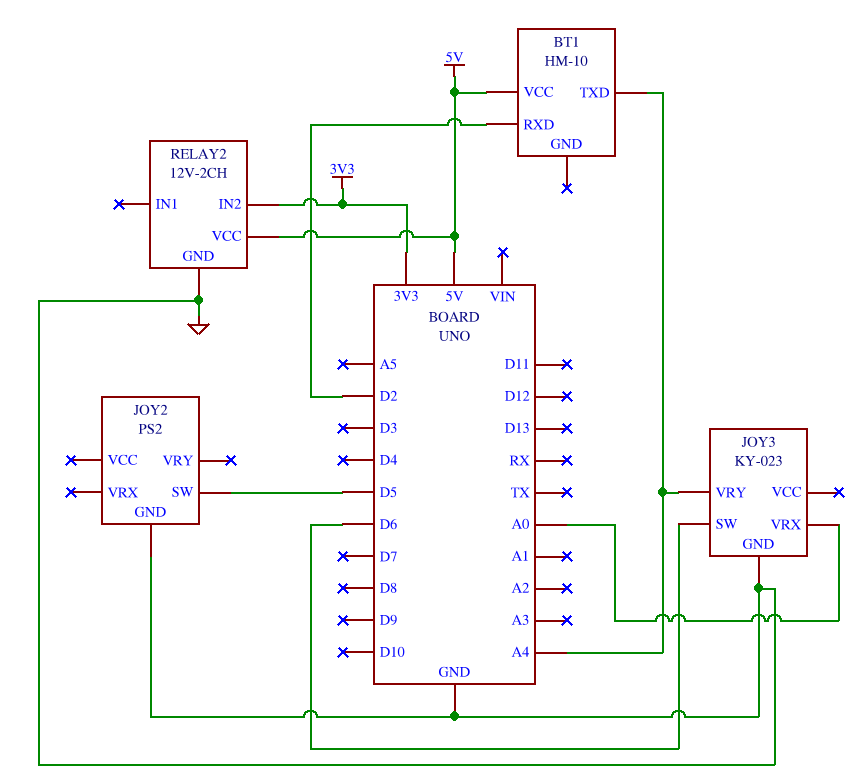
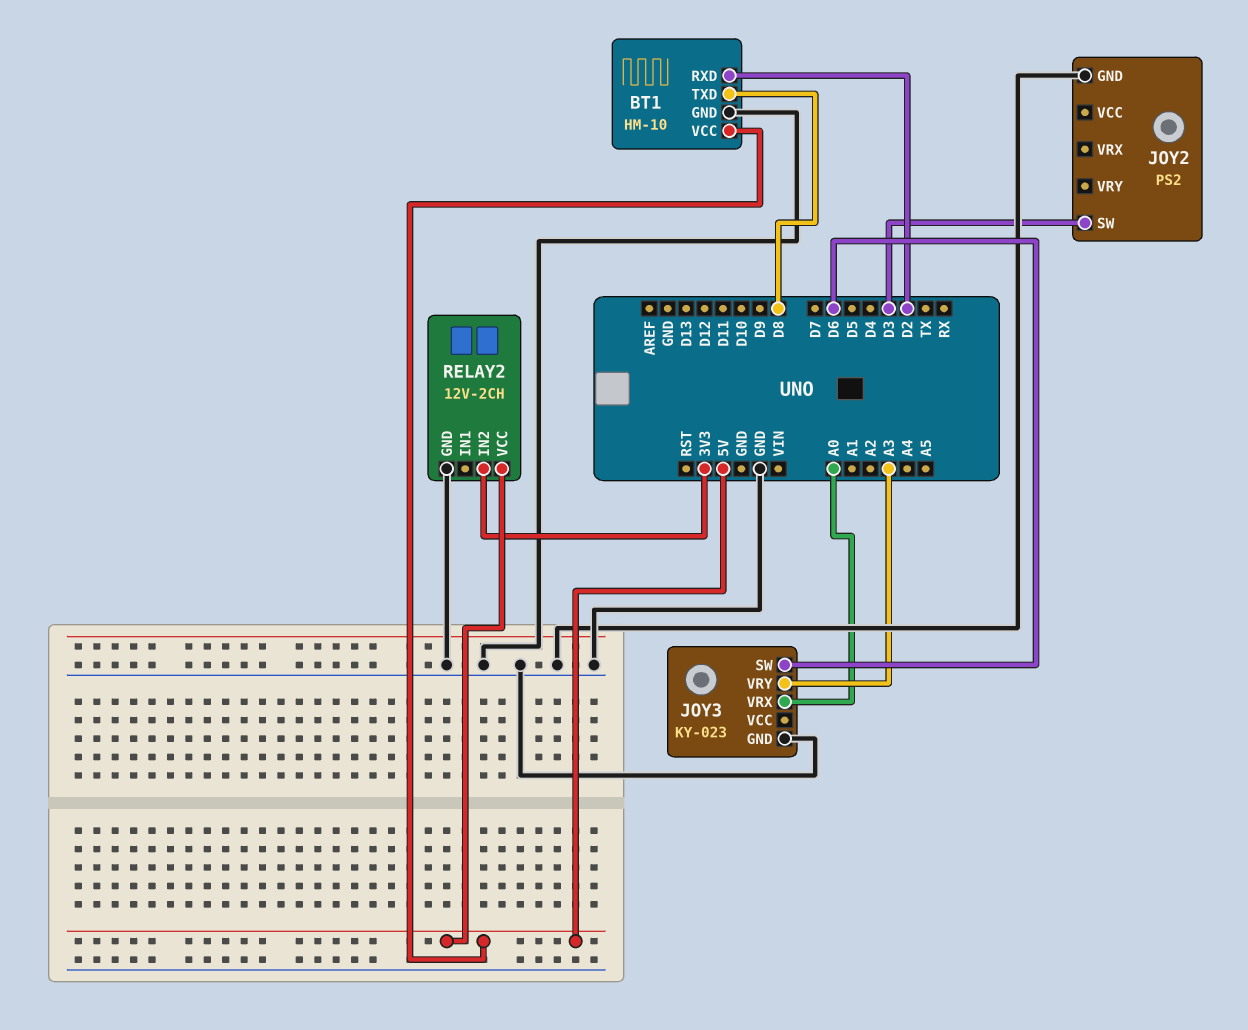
BT1 pin GND: none -> GND
BT1 pin TXD: A4 -> D8
JOY2 pin SW: D5 -> D3
JOY3 pin VRY: A4 -> A3

